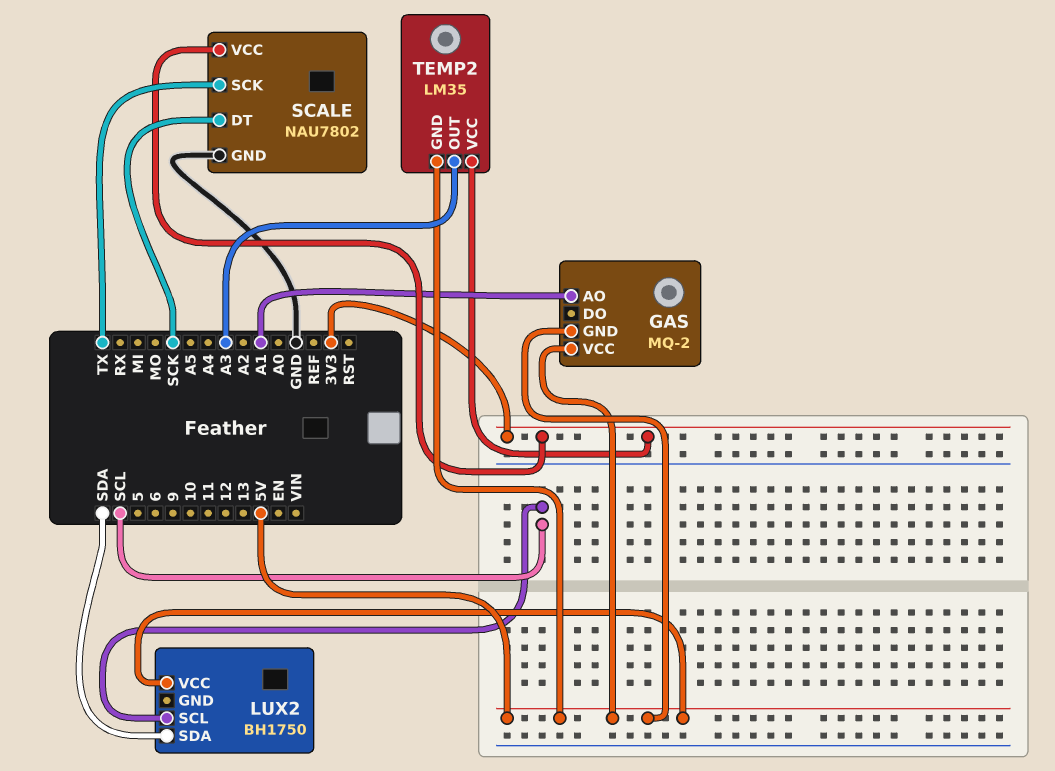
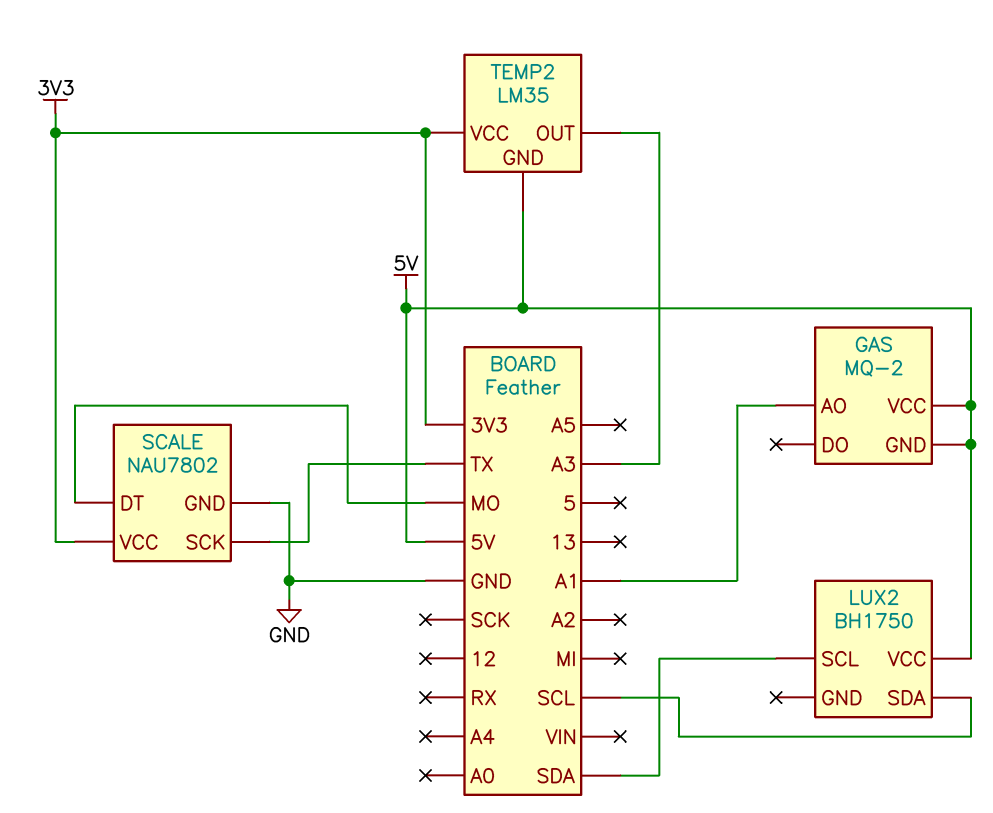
LUX2 pin SCL: SCL -> SDA
LUX2 pin SDA: SDA -> SCL
SCALE pin DT: SCK -> MO

